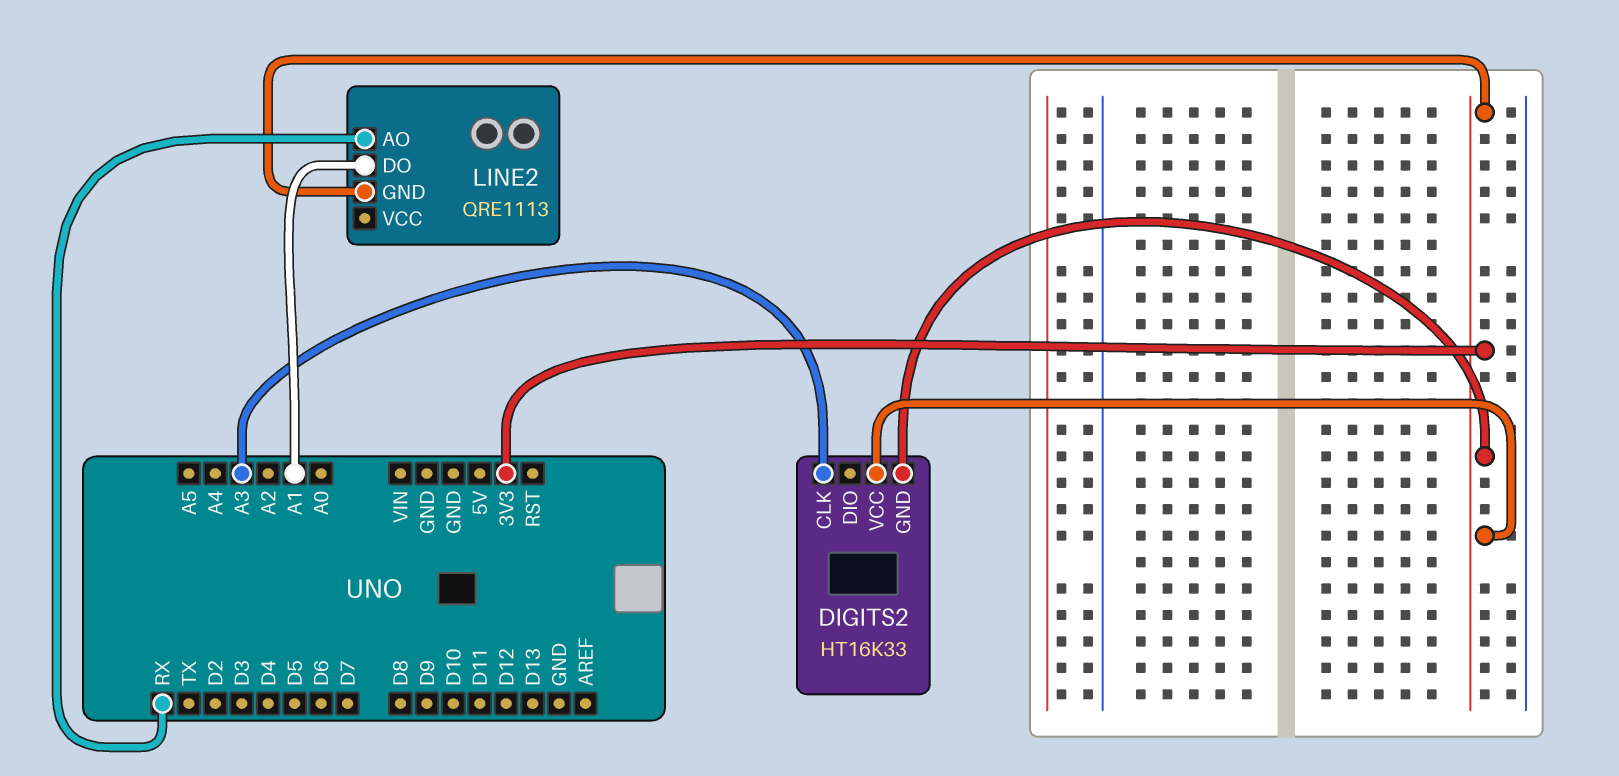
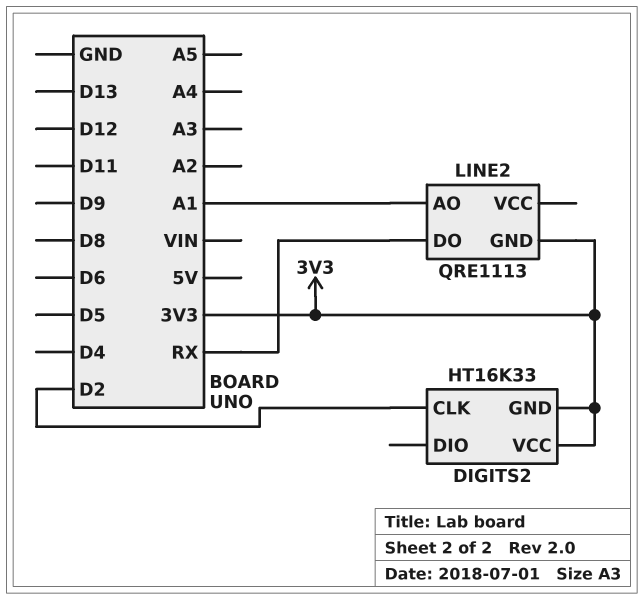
DIGITS2 pin CLK: A3 -> D2
LINE2 pin AO: RX -> A1
LINE2 pin DO: A1 -> RX

